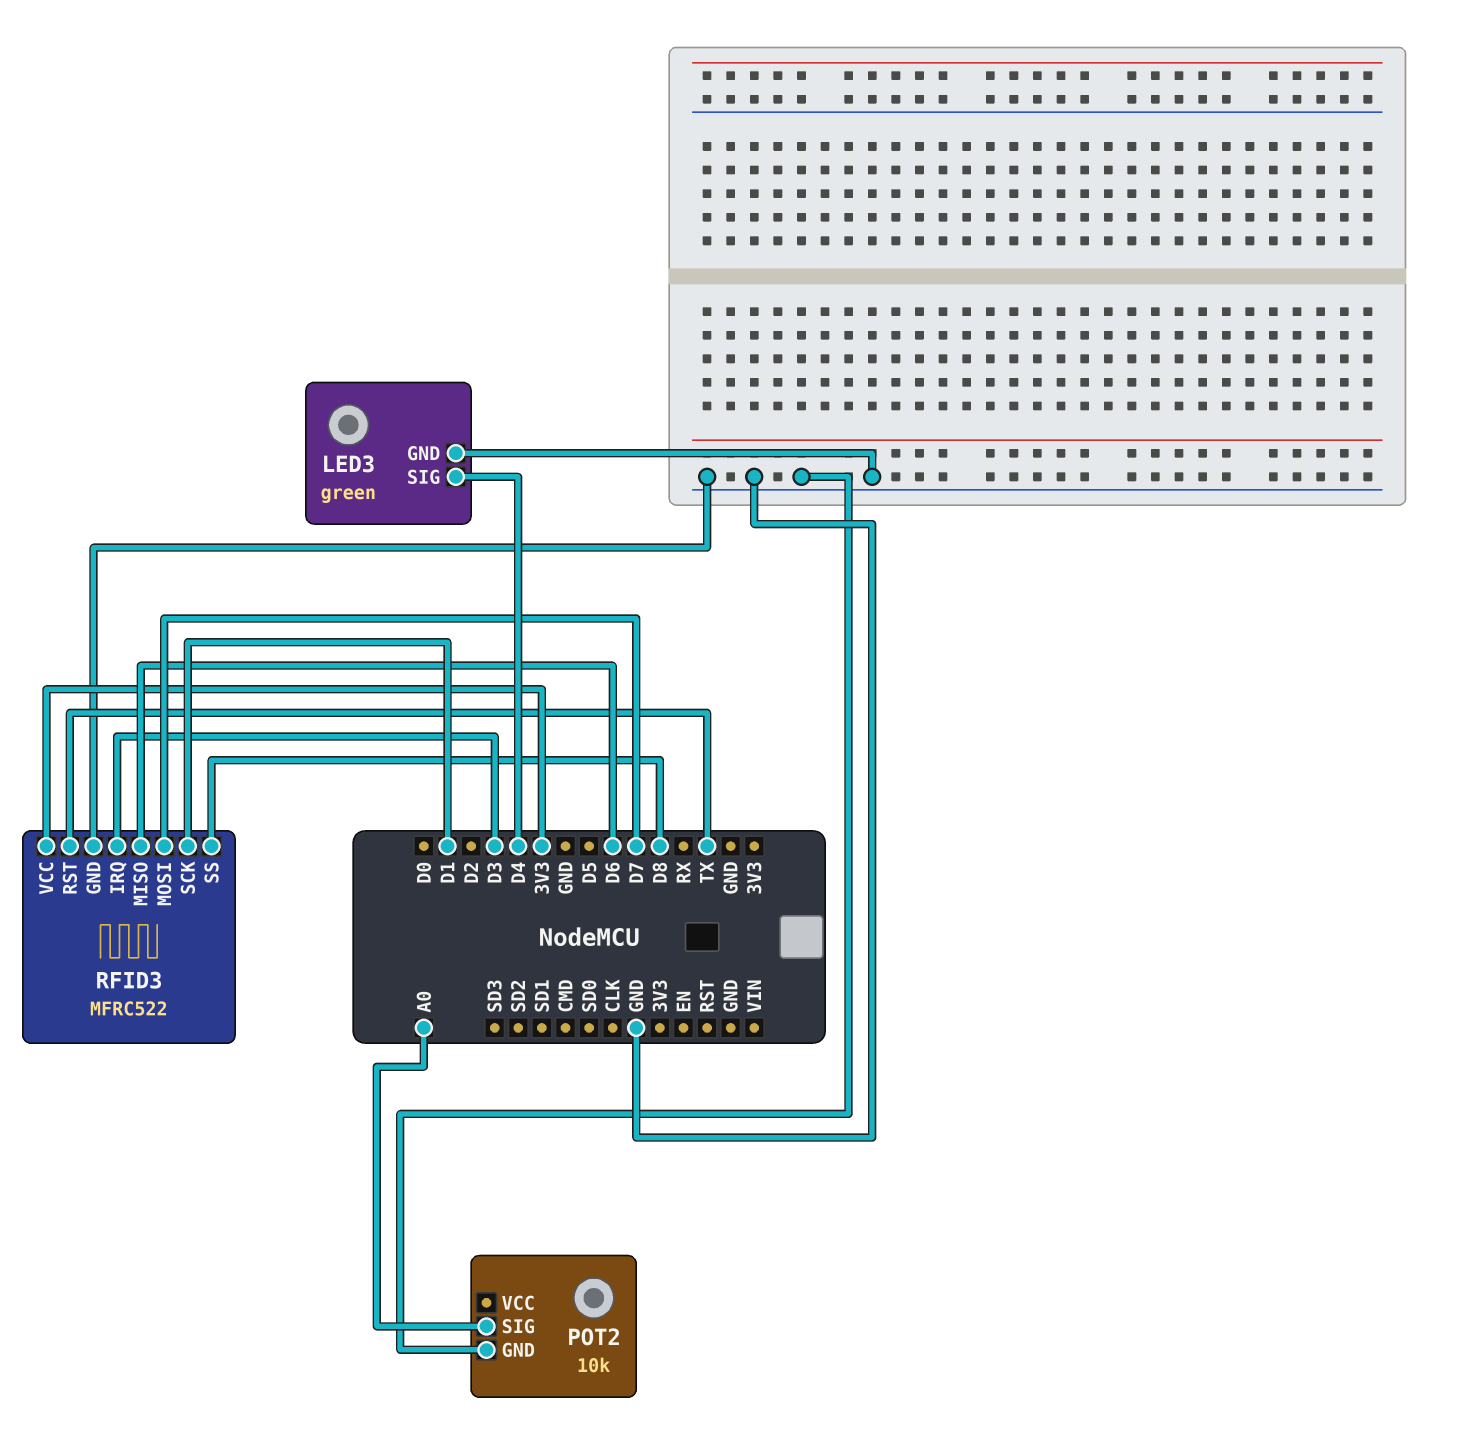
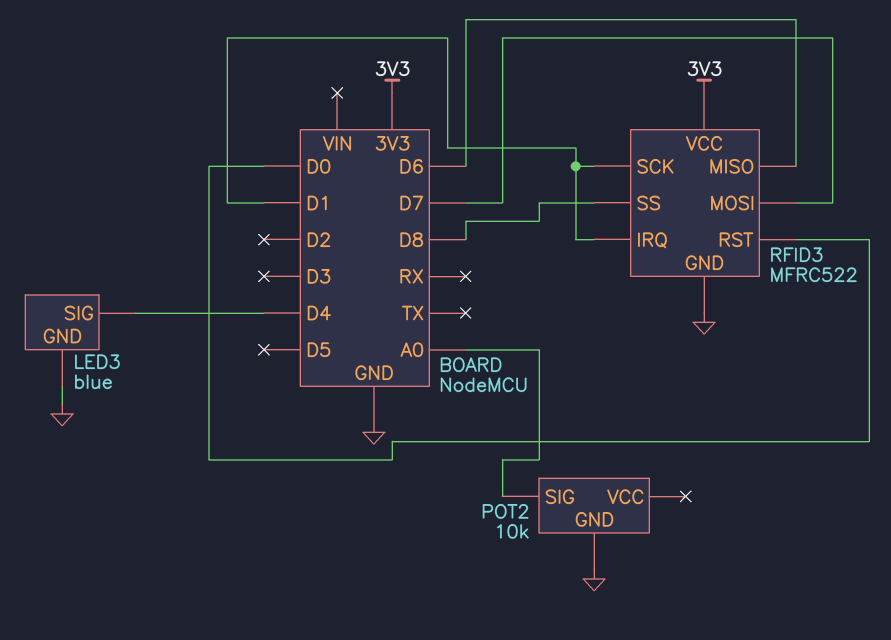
LED3: green -> blue
RFID3 pin IRQ: D3 -> D1
RFID3 pin RST: TX -> D0

